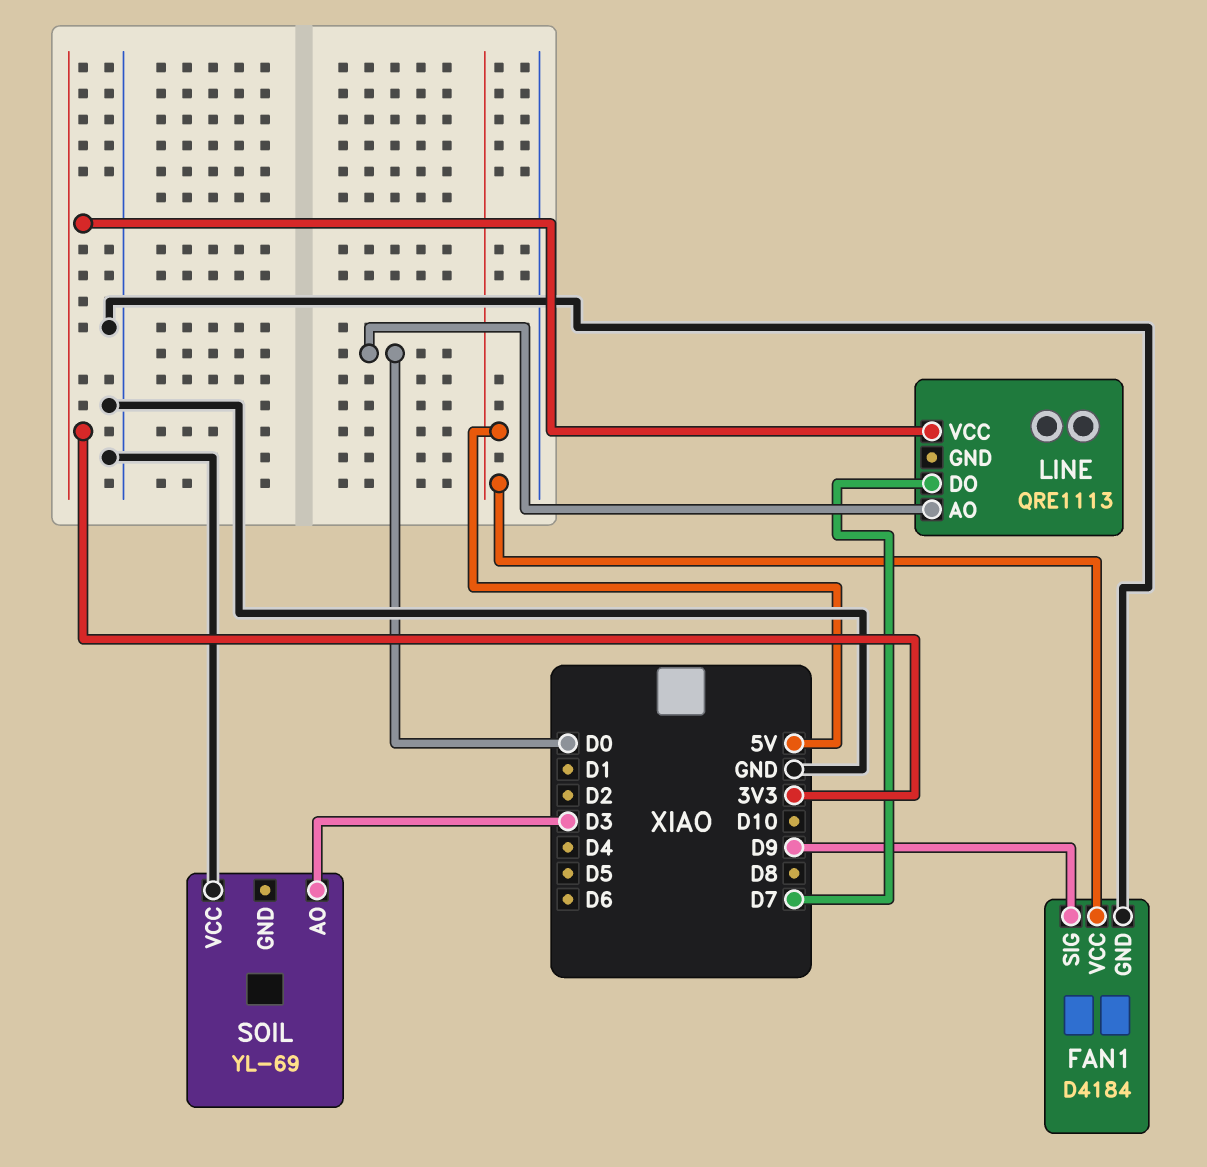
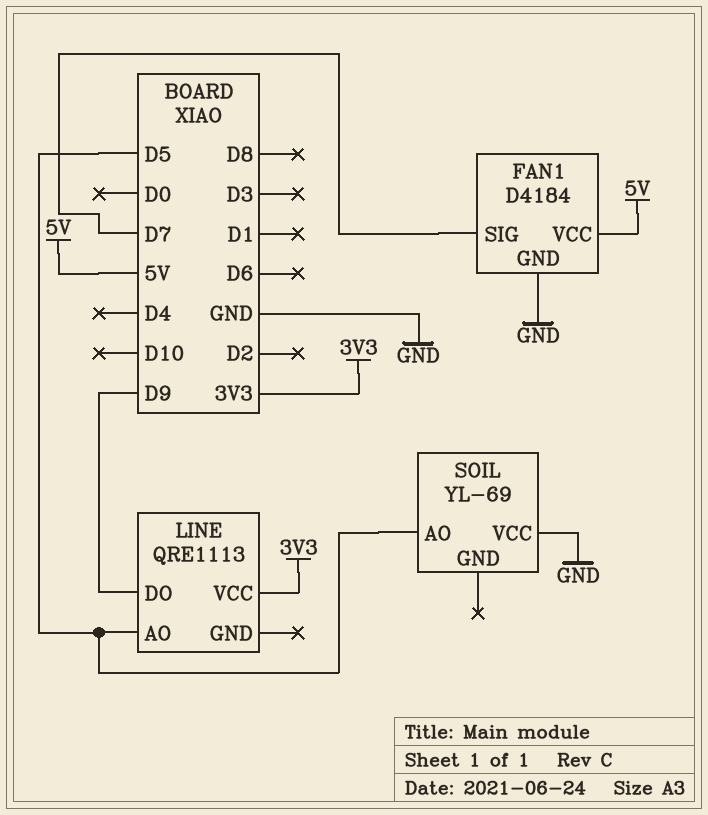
FAN1 pin SIG: D9 -> D7
LINE pin AO: D0 -> D5
LINE pin DO: D7 -> D9
SOIL pin AO: D3 -> D5

